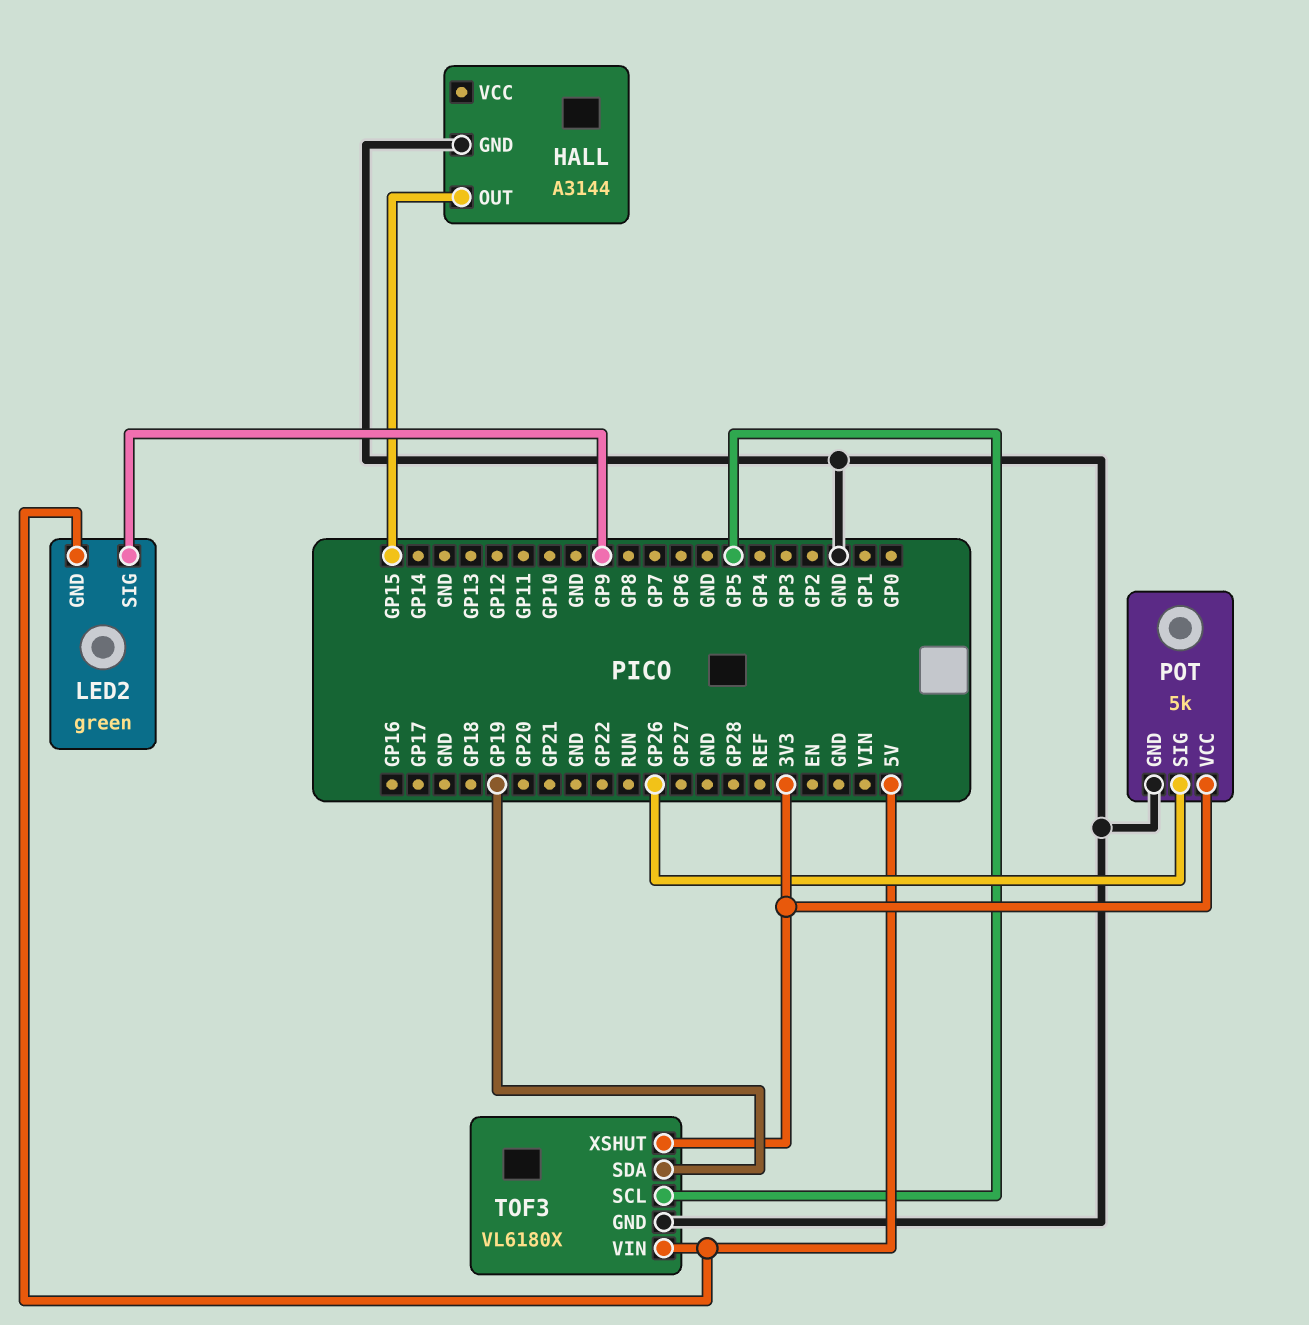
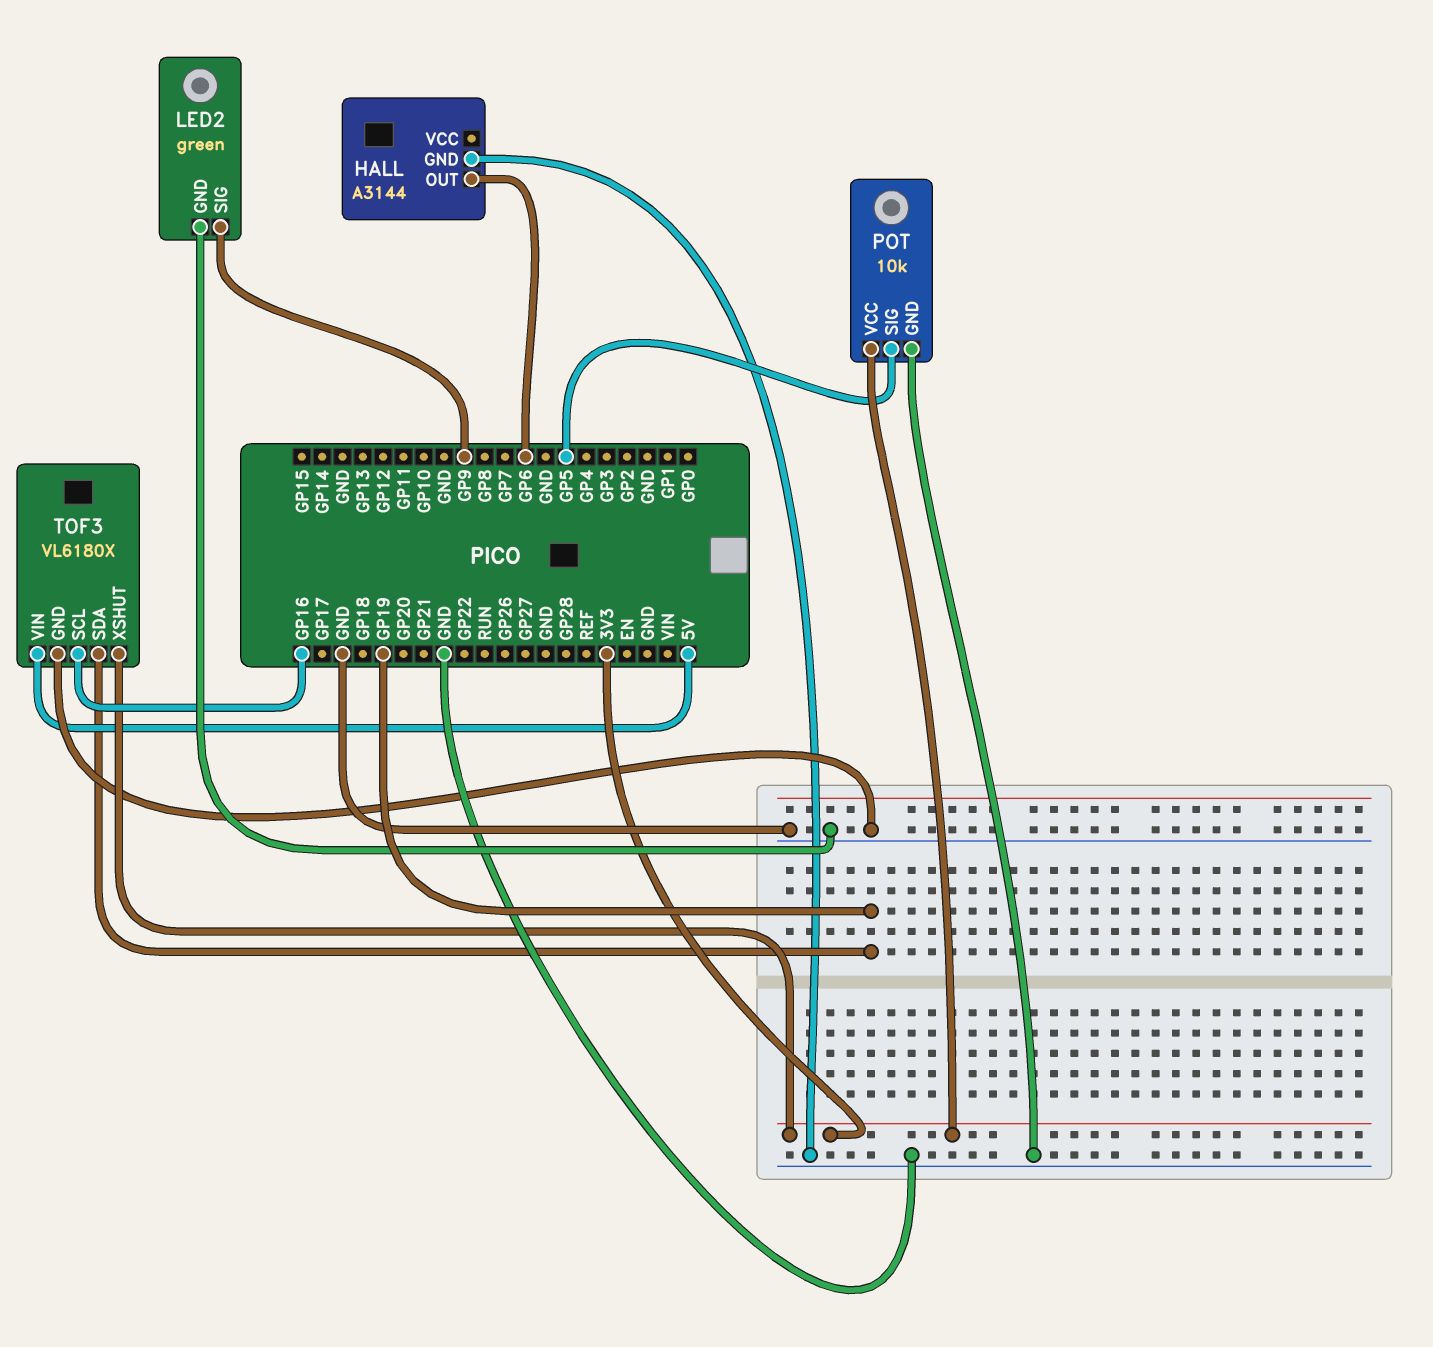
HALL pin OUT: GP15 -> GP6
LED2 pin GND: 5V -> GND
POT: 5k -> 10k
POT pin SIG: GP26 -> GP5
TOF3 pin SCL: GP5 -> GP16

